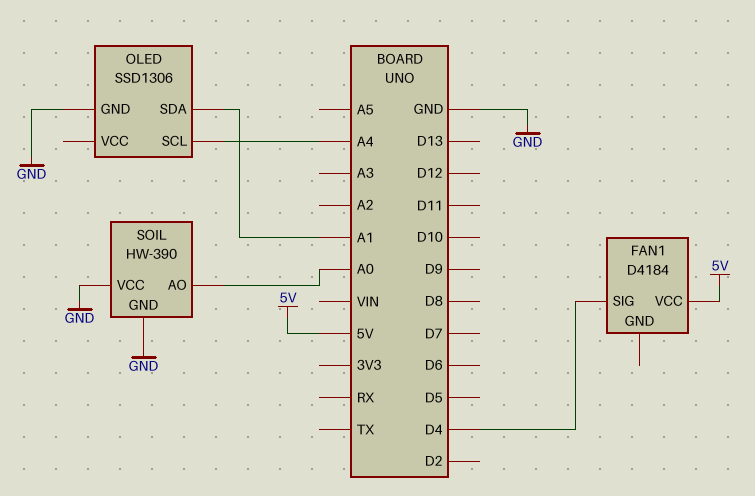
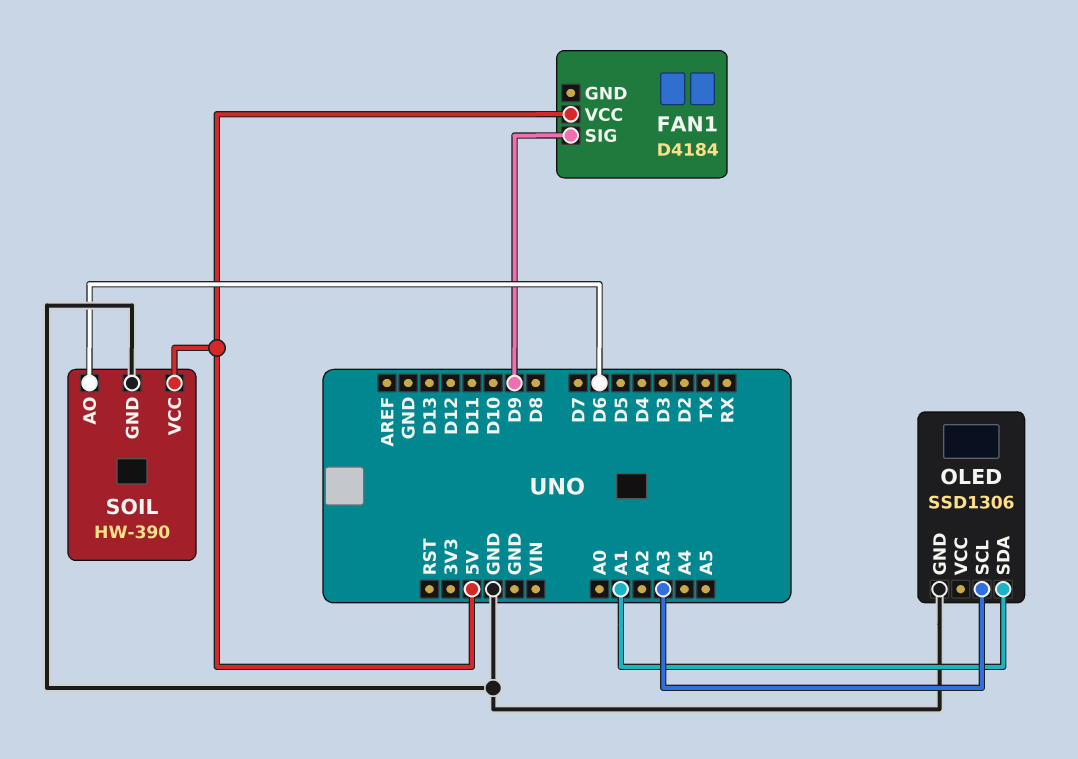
FAN1 pin SIG: D4 -> D9
OLED pin SCL: A4 -> A3
SOIL pin AO: A0 -> D6
SOIL pin VCC: GND -> 5V

